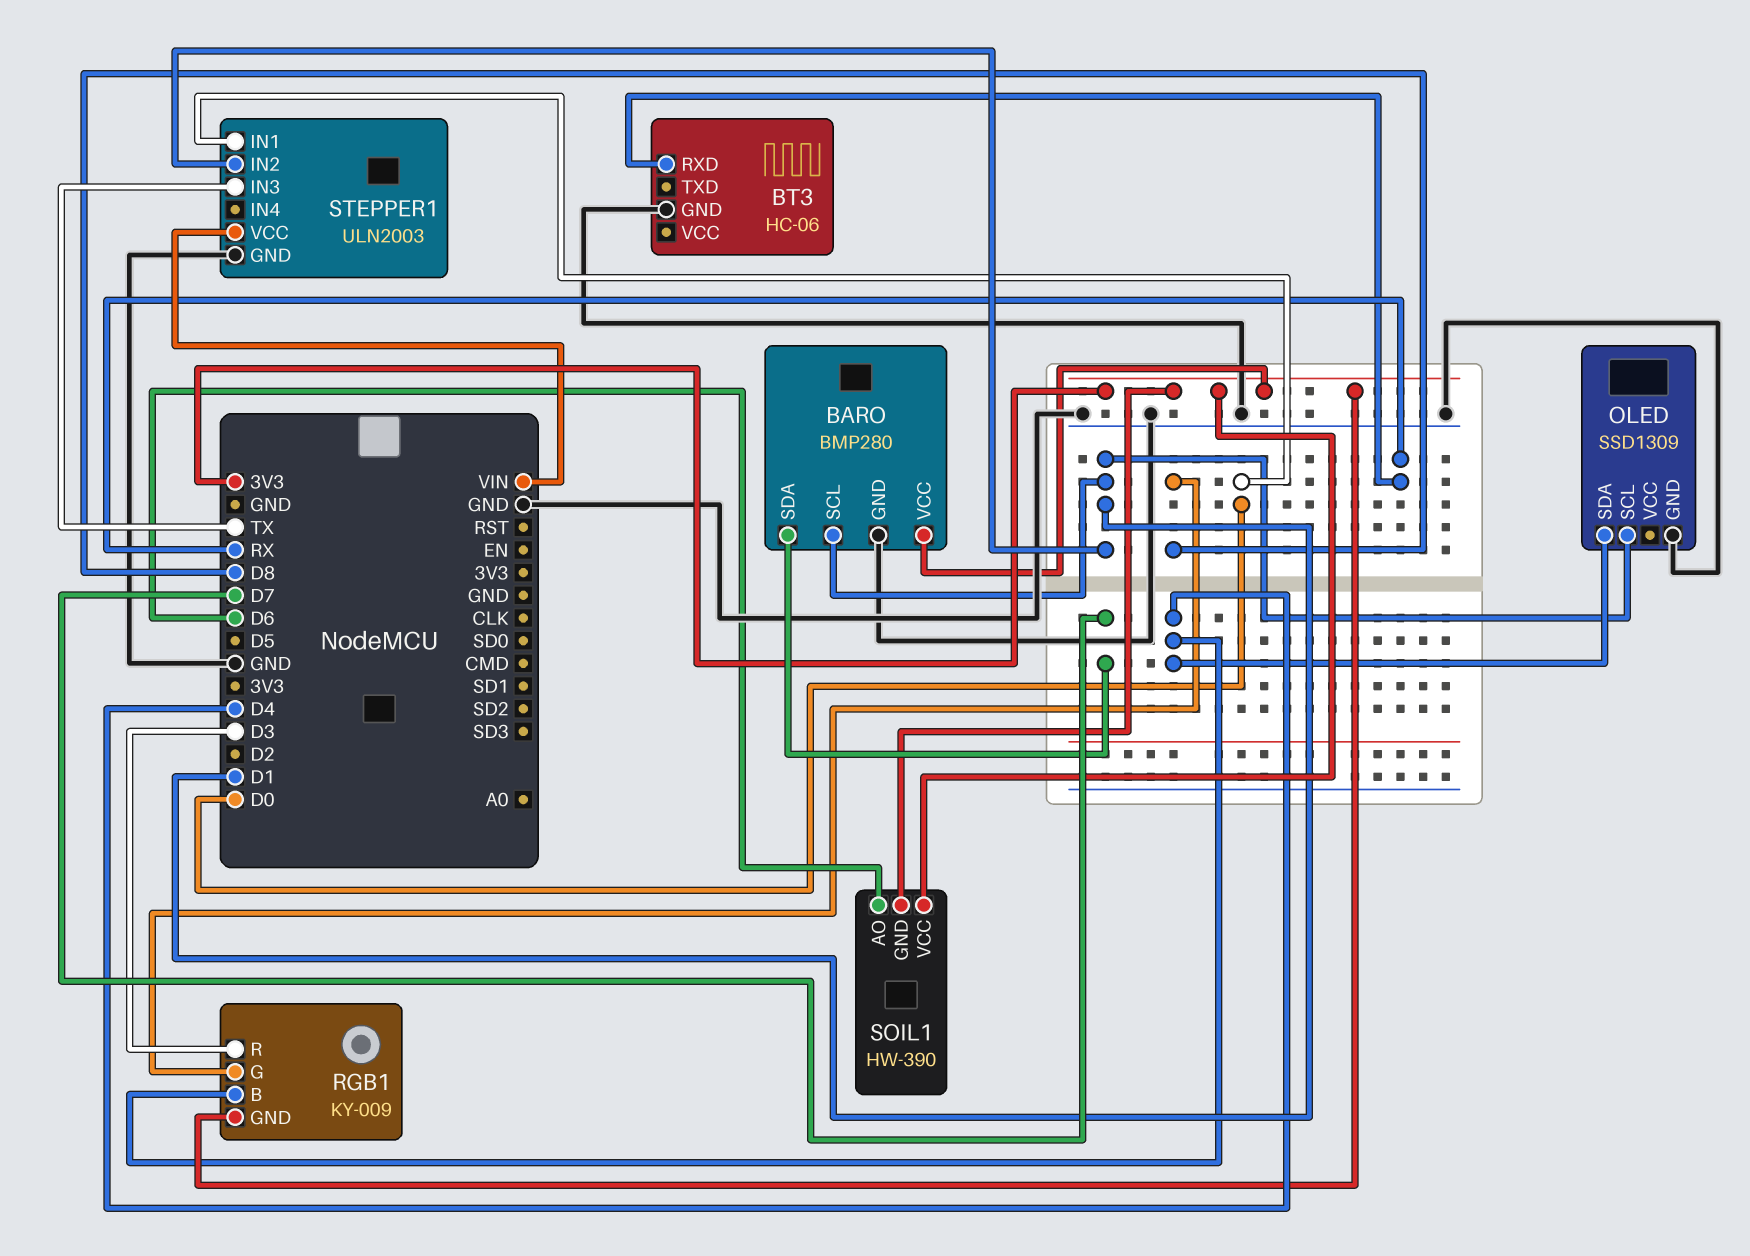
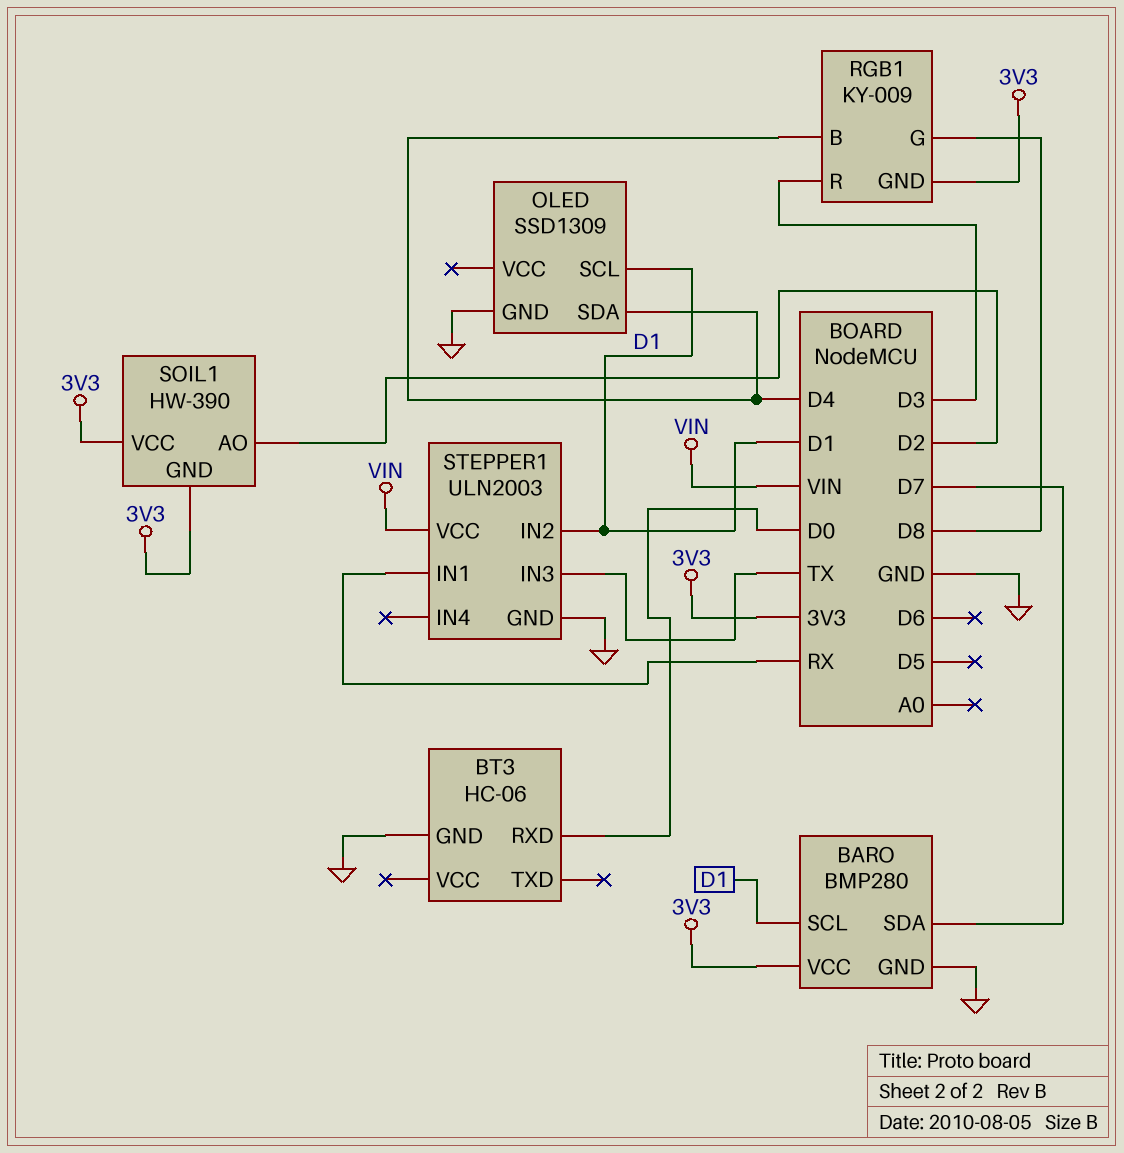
BT3 pin RXD: RX -> D0
SOIL1 pin AO: D6 -> D2
STEPPER1 pin IN1: D0 -> RX

